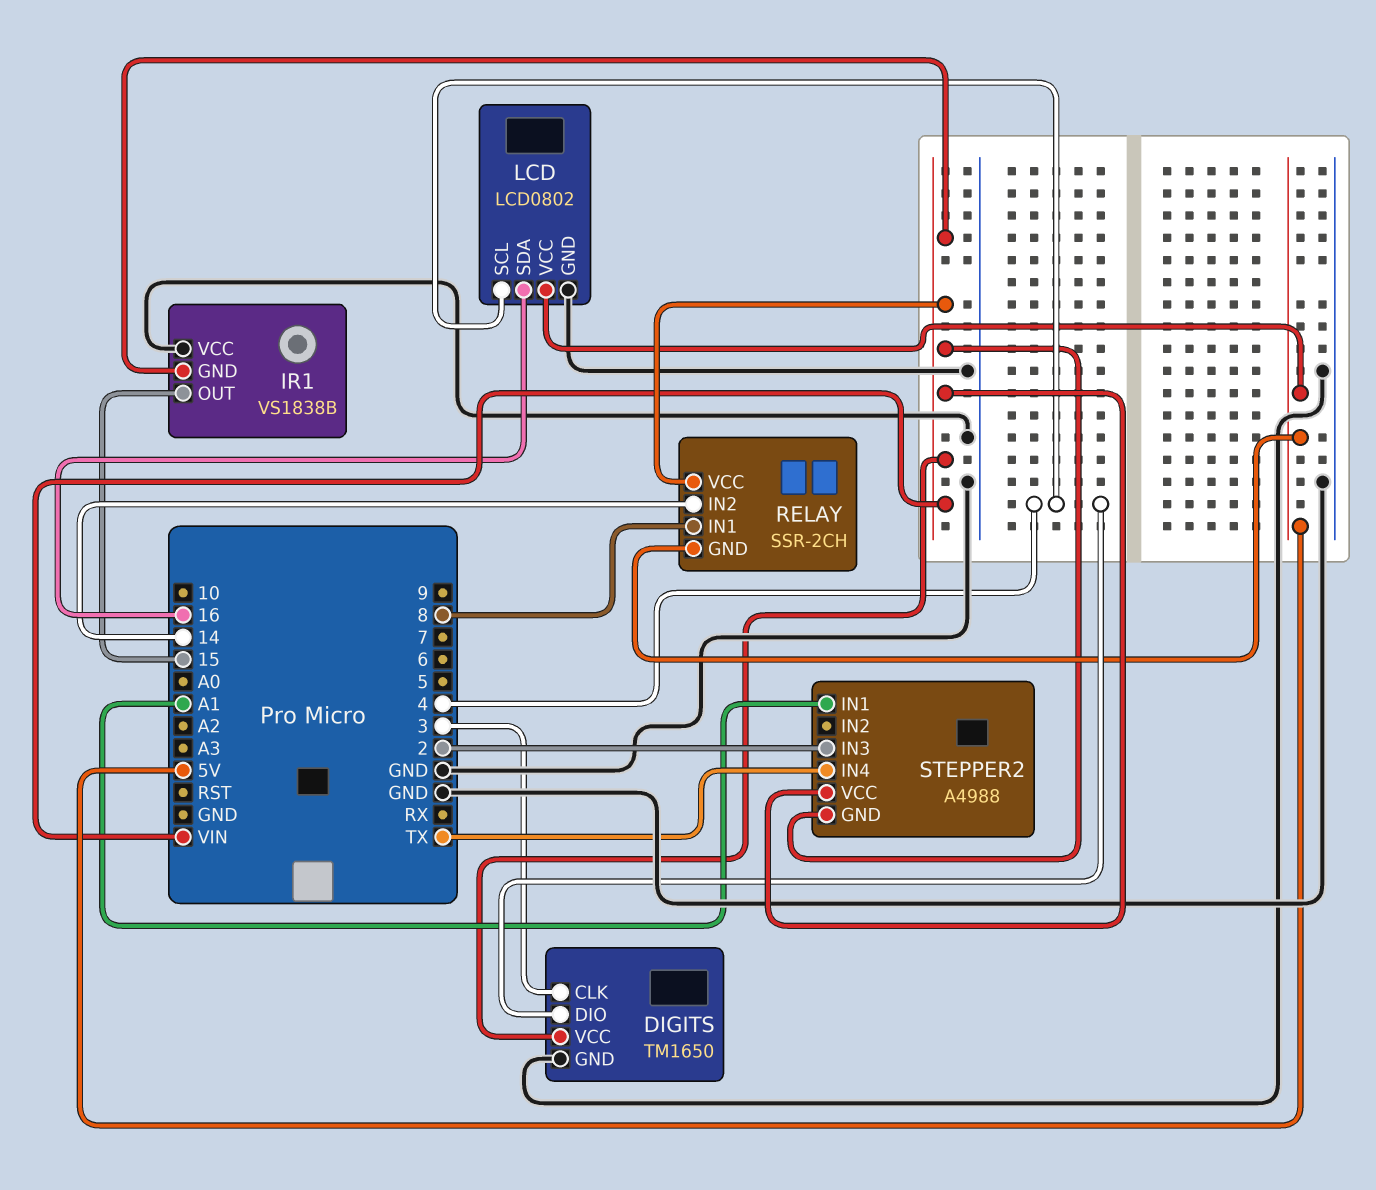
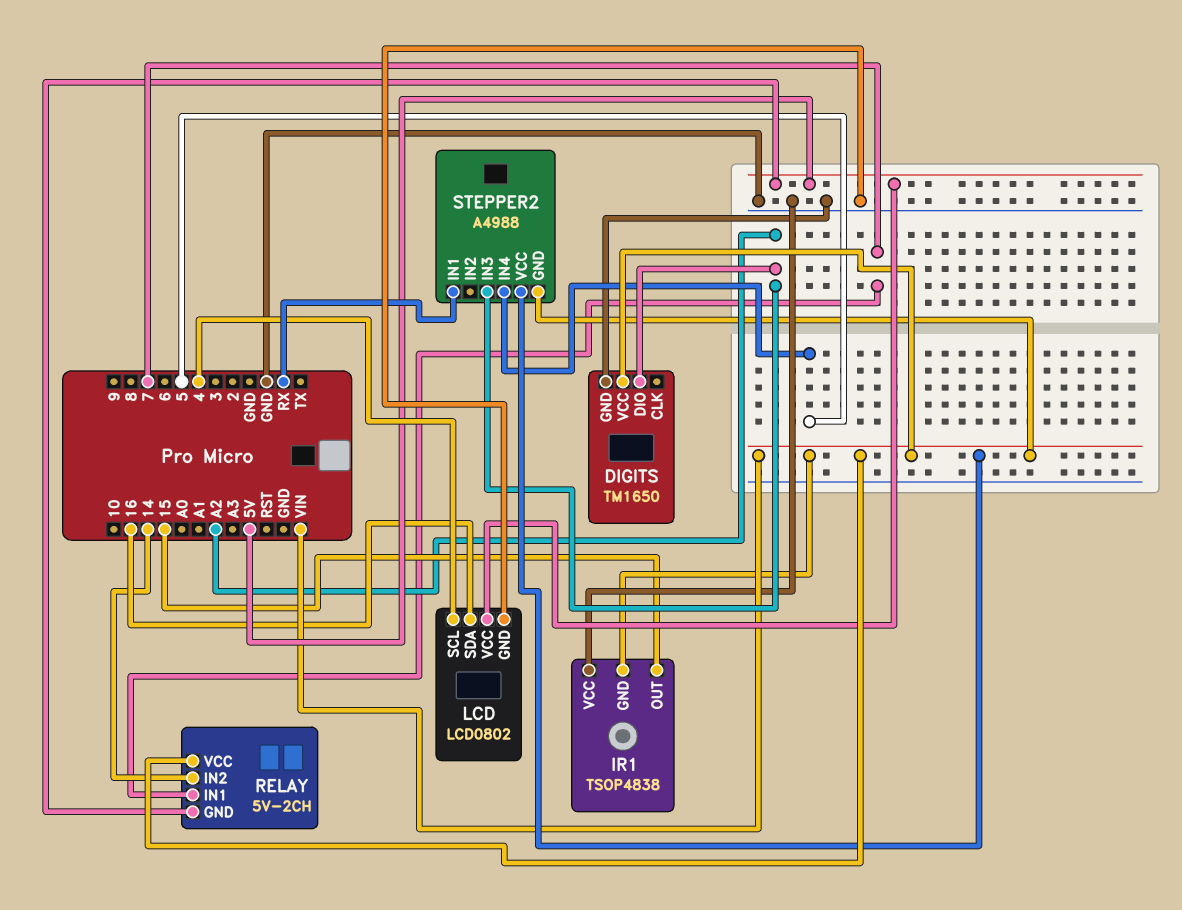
DIGITS pin CLK: 3 -> none
DIGITS pin DIO: 4 -> A2
IR1: VS1838B -> TSOP4838
RELAY: SSR-2CH -> 5V-2CH
RELAY pin IN1: 8 -> 7
STEPPER2 pin IN1: A1 -> RX
STEPPER2 pin IN3: 2 -> A2
STEPPER2 pin IN4: TX -> 5

